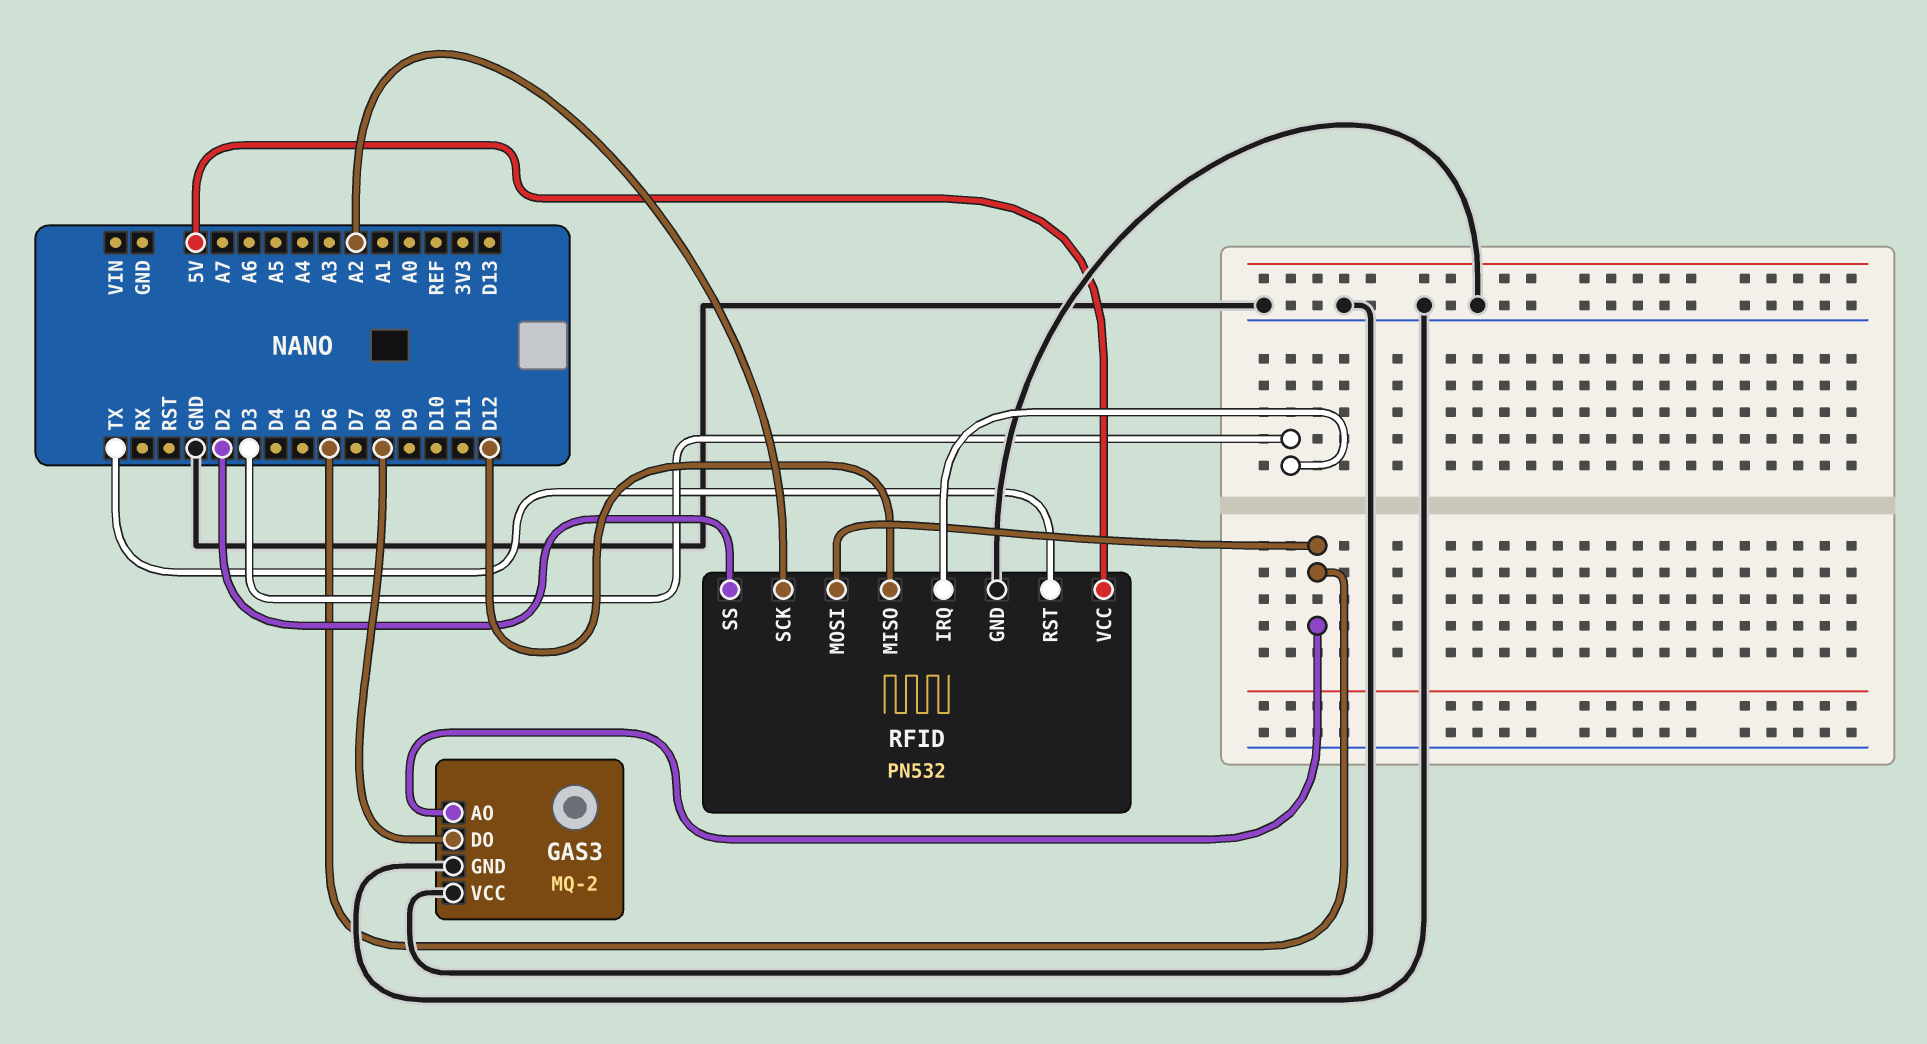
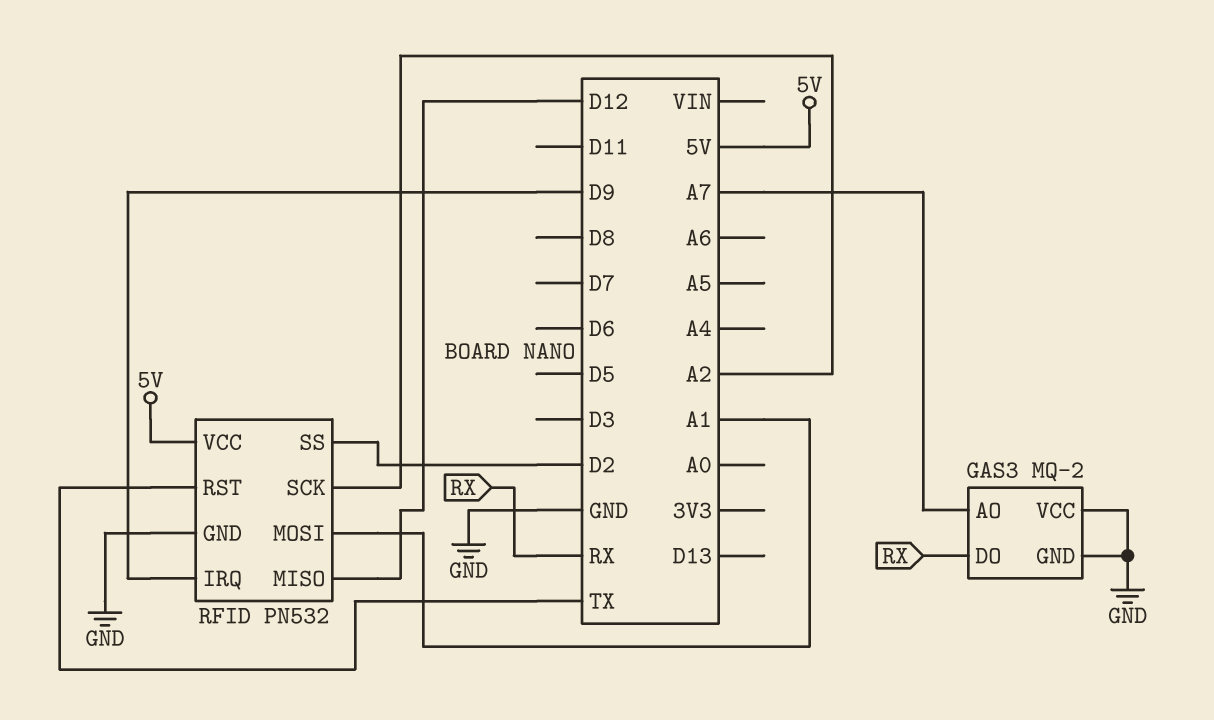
GAS3 pin AO: D6 -> A7
GAS3 pin DO: D8 -> RX
RFID pin IRQ: D3 -> D9
RFID pin MOSI: D6 -> A1

